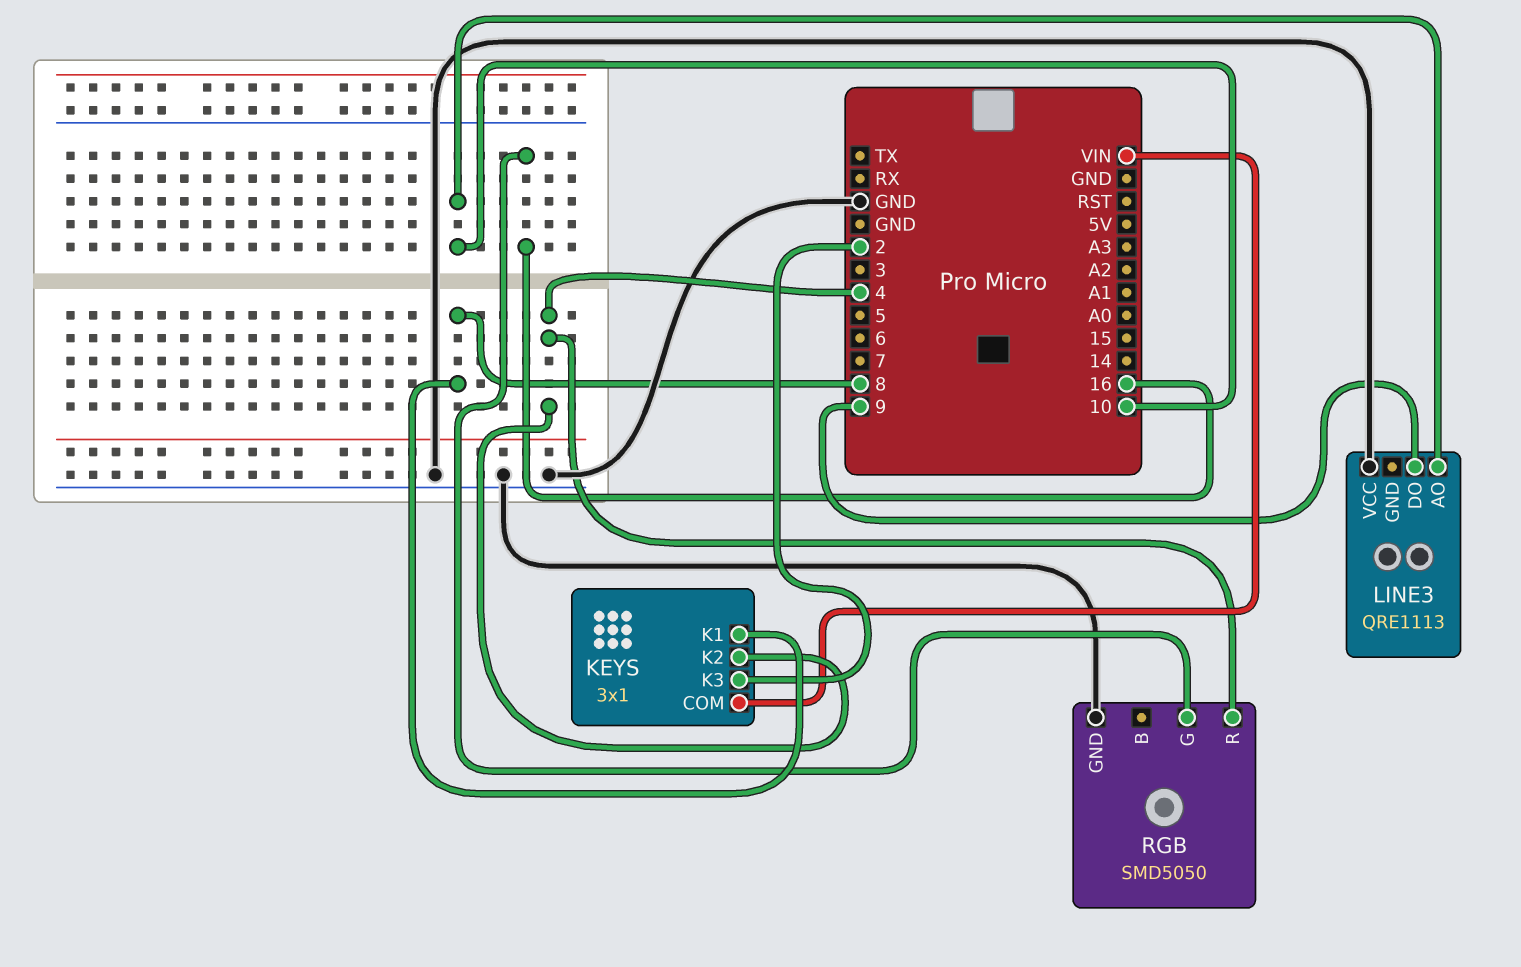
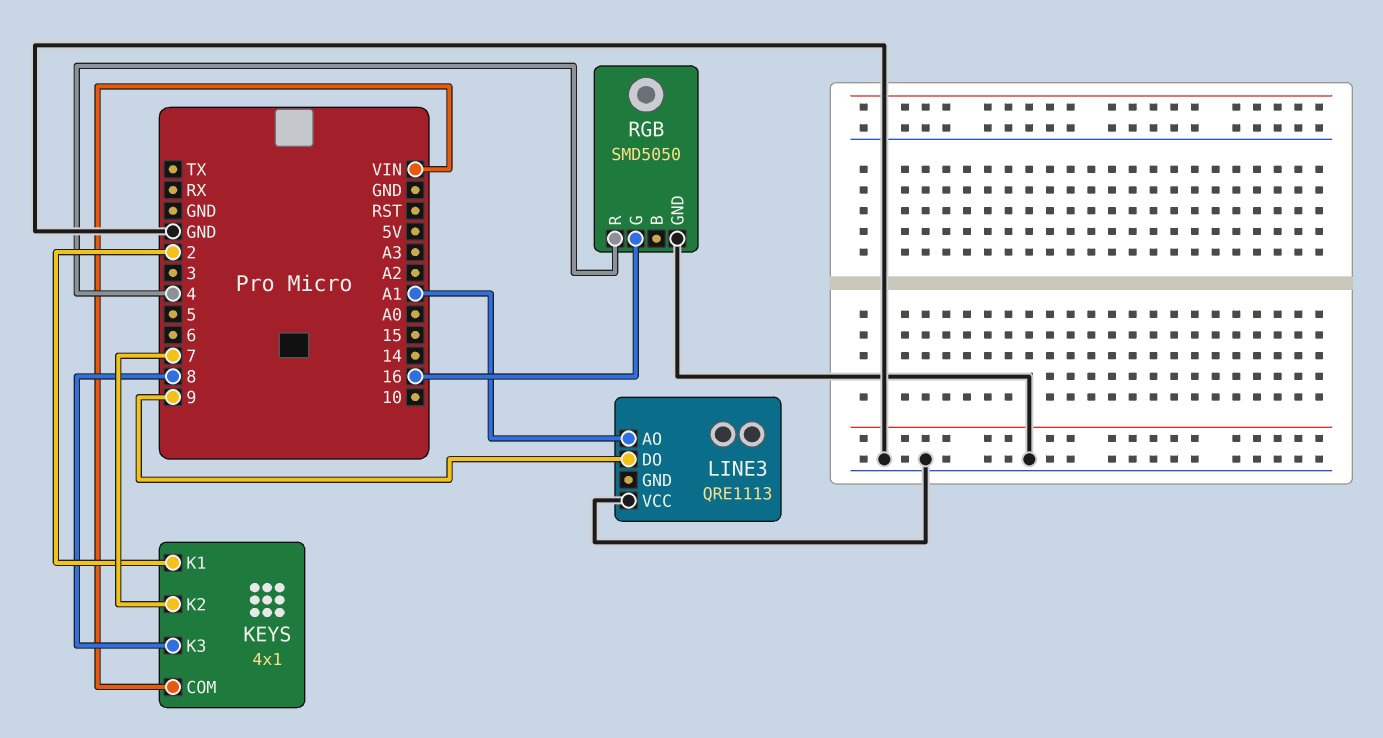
KEYS: 3x1 -> 4x1
KEYS pin K1: 8 -> 2
KEYS pin K2: 4 -> 7
KEYS pin K3: 2 -> 8
LINE3 pin AO: 10 -> A1

